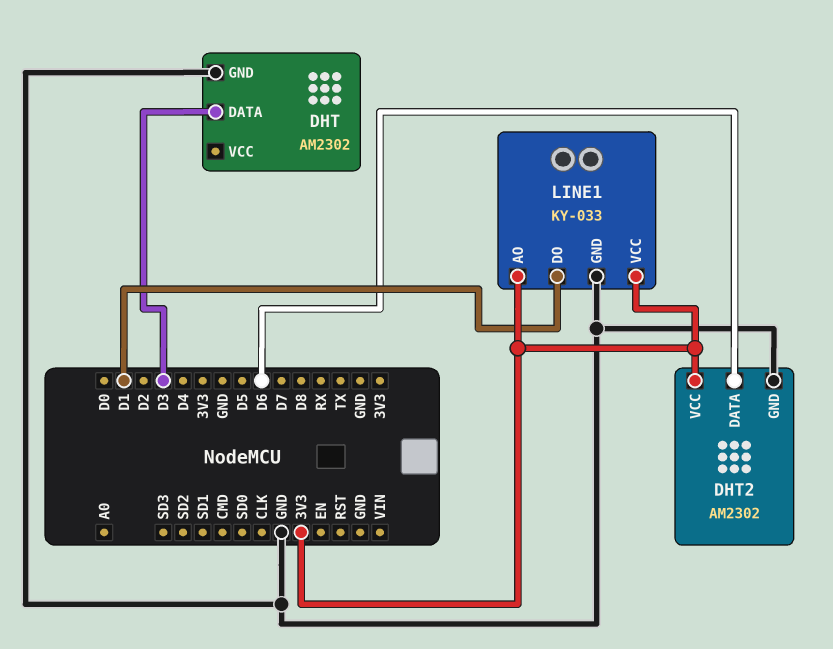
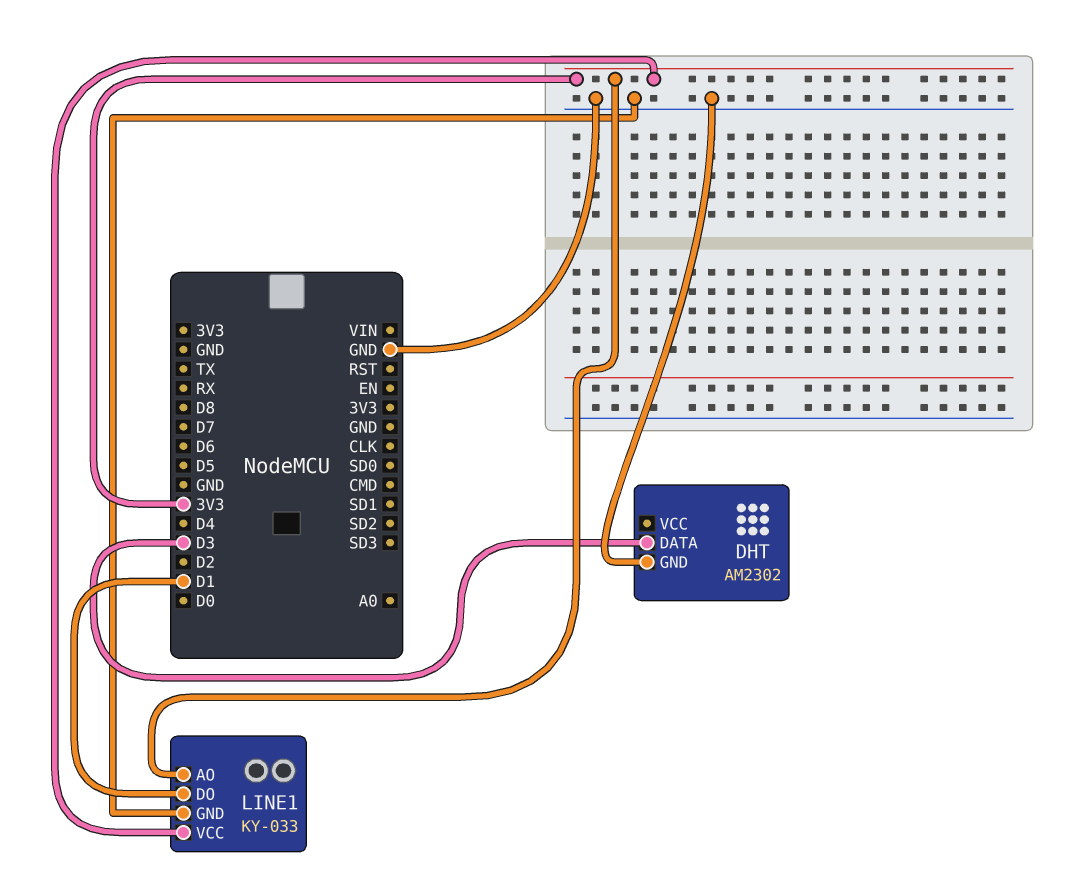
DHT2: AM2302 -> none
DHT2 pin DATA: D6 -> none
DHT2 pin GND: GND -> none
DHT2 pin VCC: 3V3 -> none

